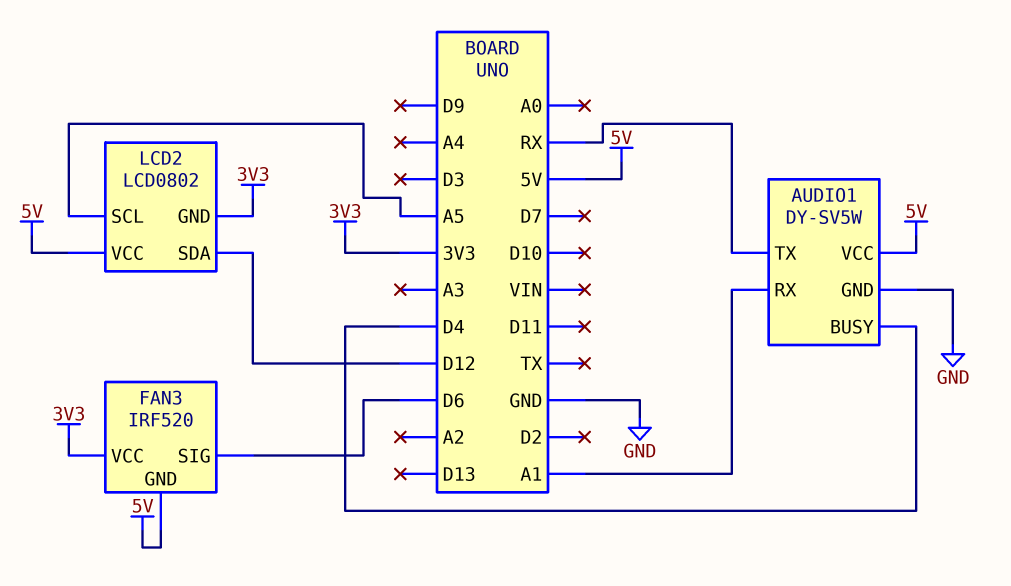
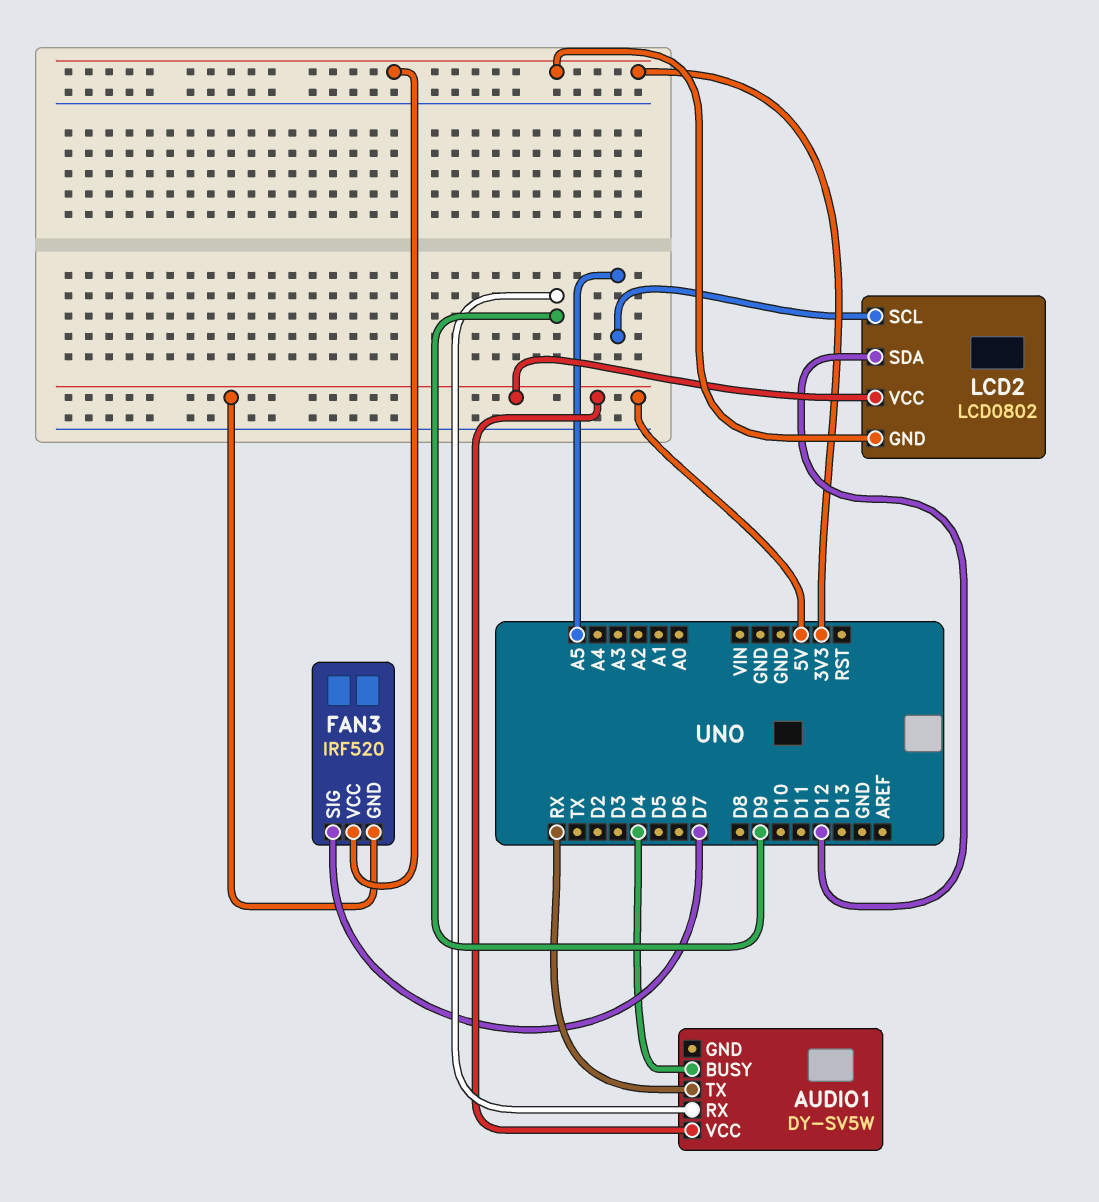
AUDIO1 pin GND: GND -> none
AUDIO1 pin RX: A1 -> D9
FAN3 pin SIG: D6 -> D7

